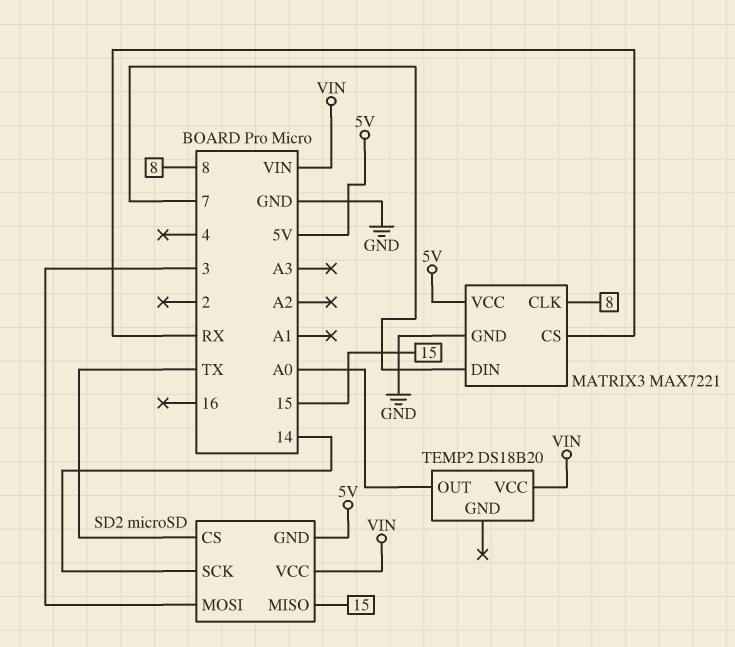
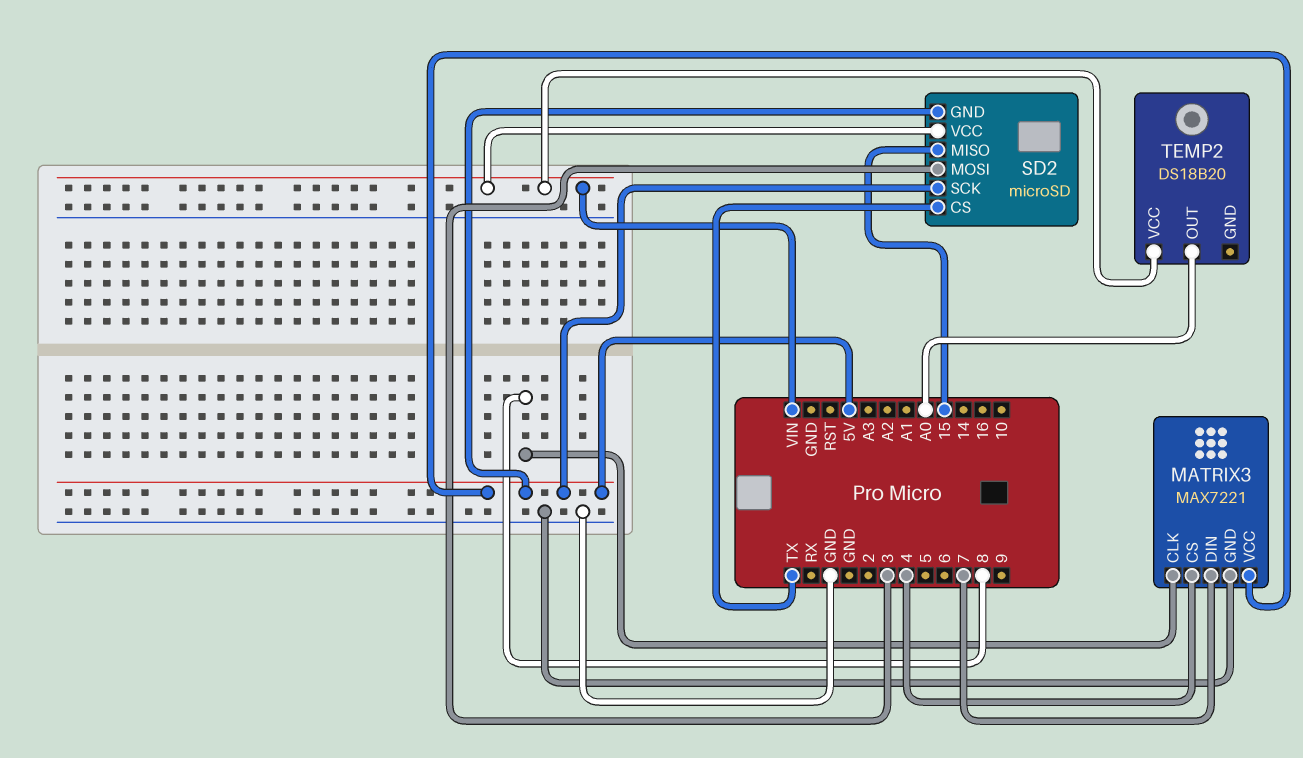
MATRIX3 pin CS: RX -> 4
SD2 pin SCK: 14 -> 5V

